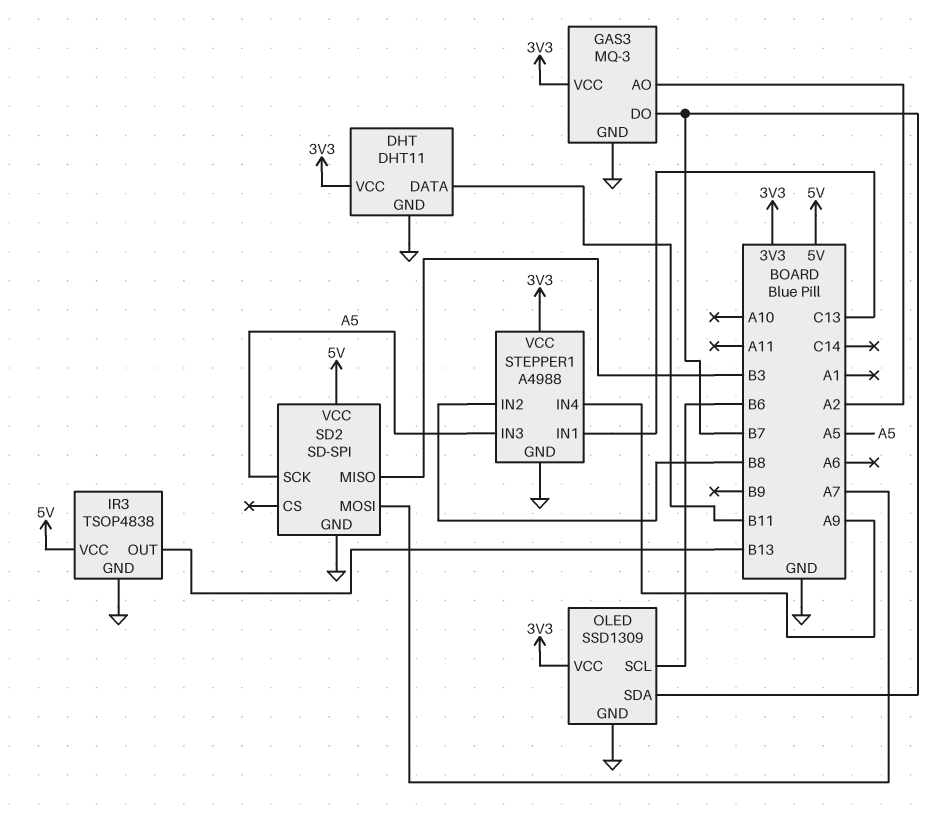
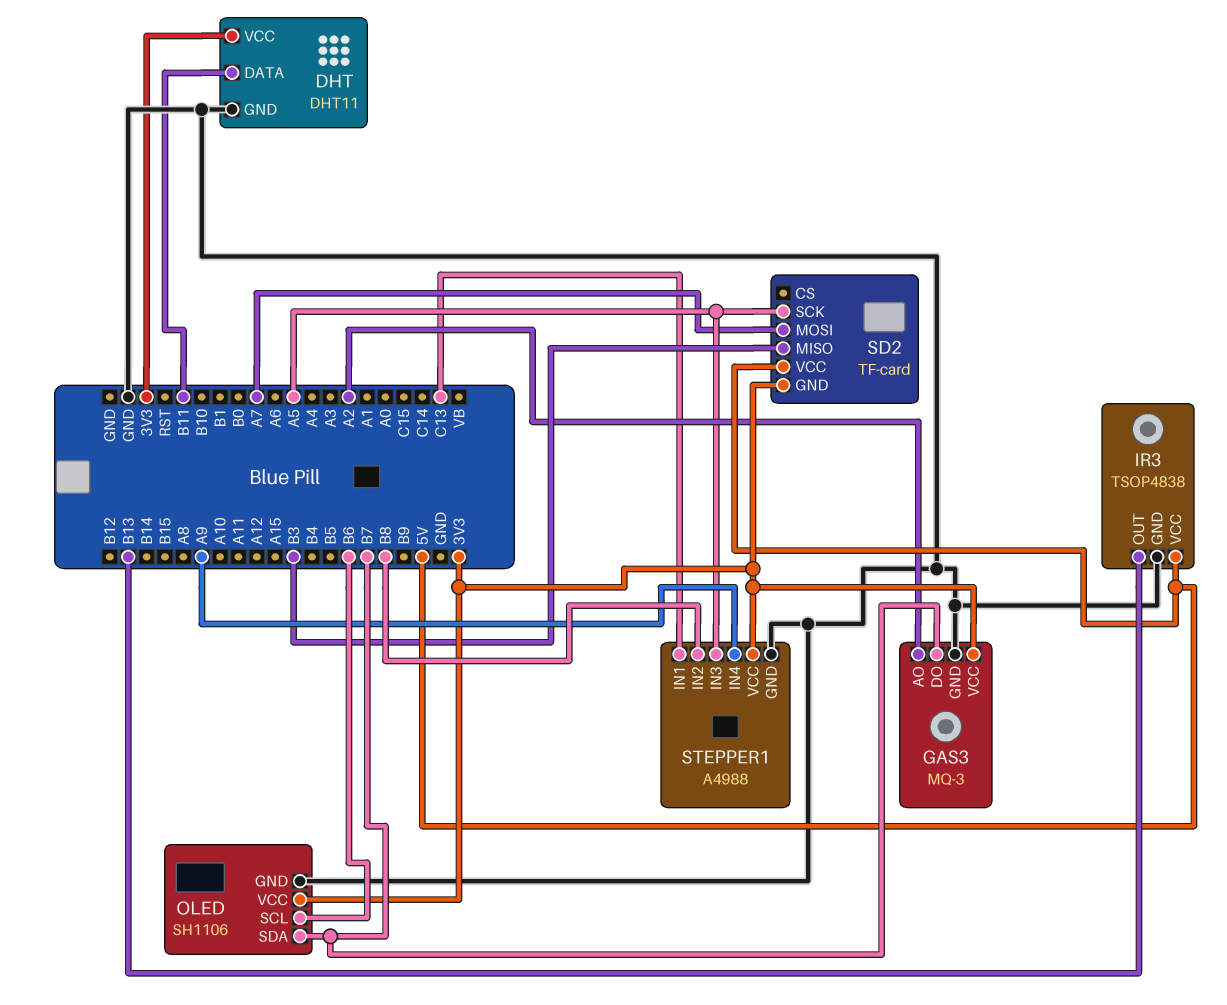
OLED: SSD1309 -> SH1106
SD2: SD-SPI -> TF-card
SD2 pin GND: GND -> 3V3

